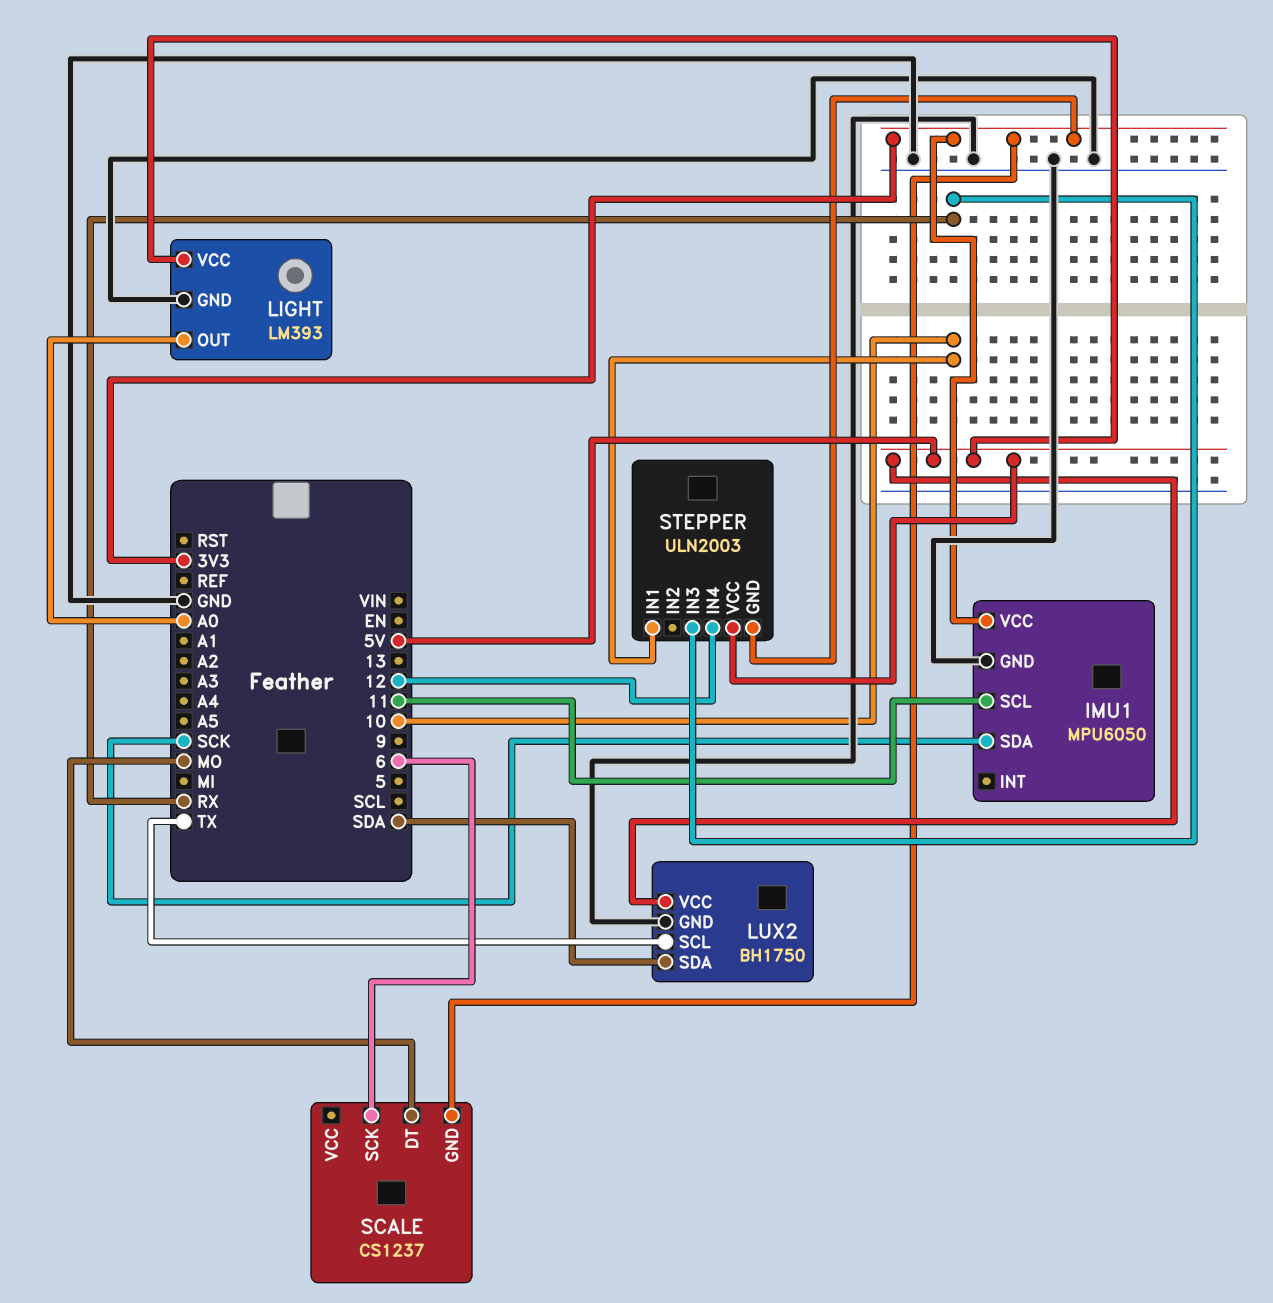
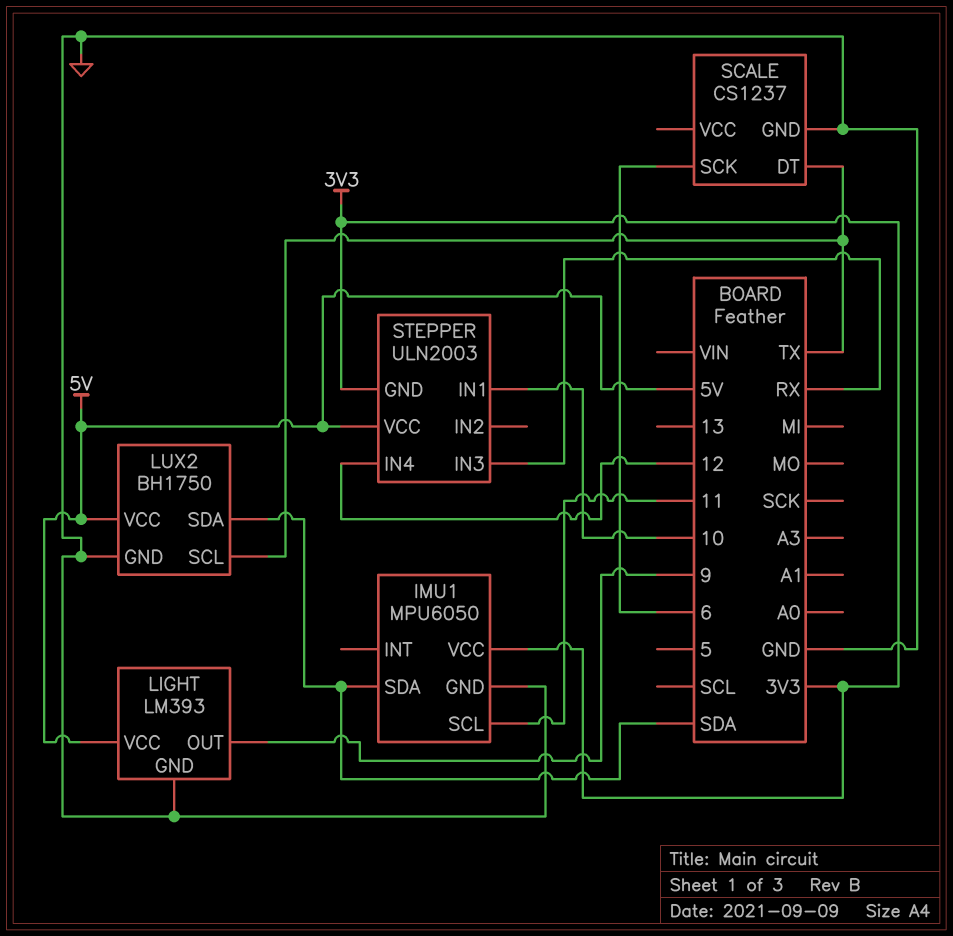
IMU1 pin SDA: SCK -> SDA
LIGHT pin OUT: A0 -> 9
SCALE pin DT: MO -> TX
SCALE pin GND: 3V3 -> GND

